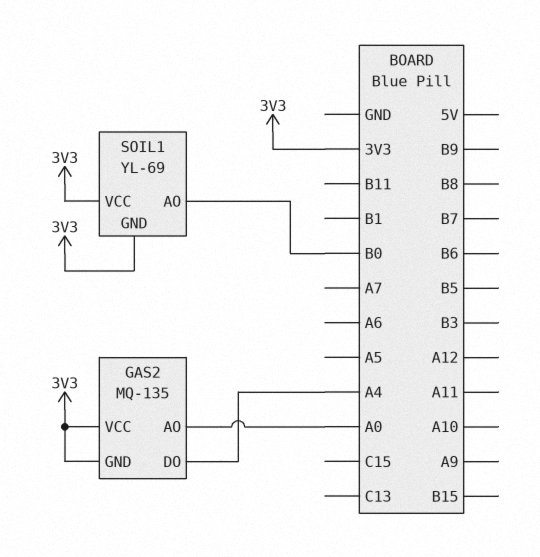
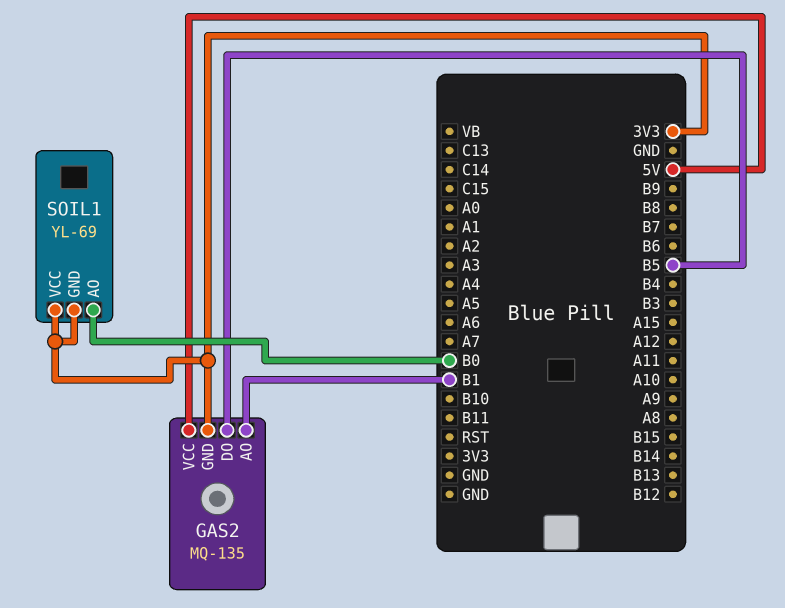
GAS2 pin AO: A0 -> B1
GAS2 pin DO: A4 -> B5
GAS2 pin VCC: 3V3 -> 5V

